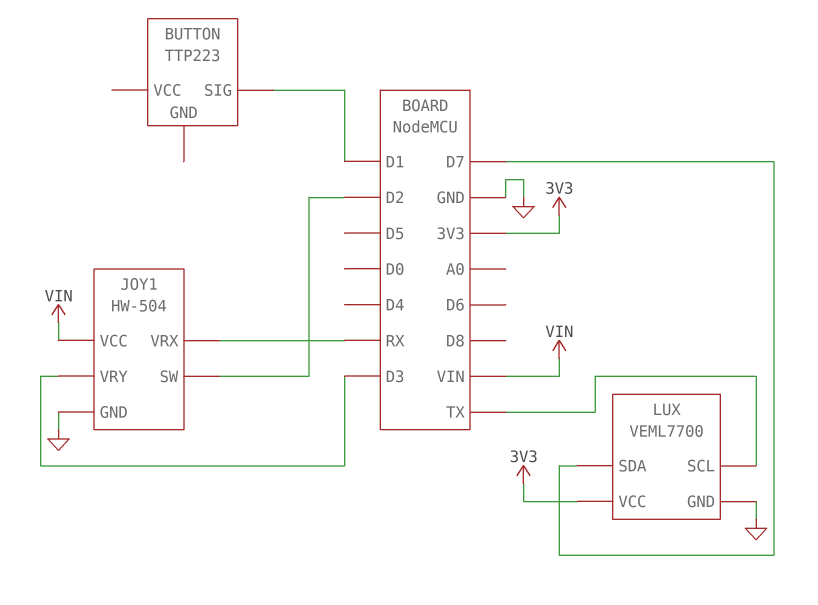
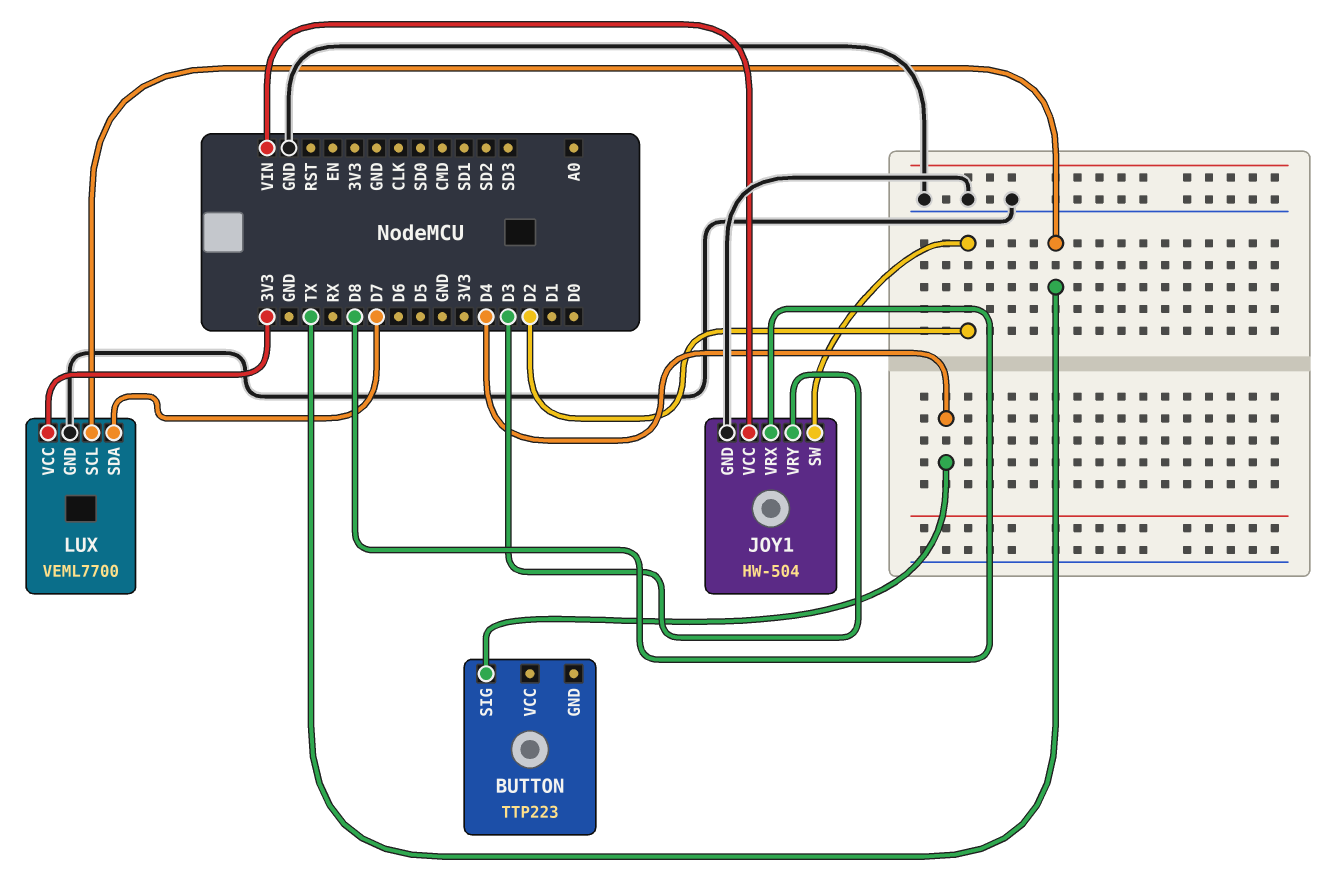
BUTTON pin SIG: D1 -> D4
JOY1 pin VRX: RX -> D8

